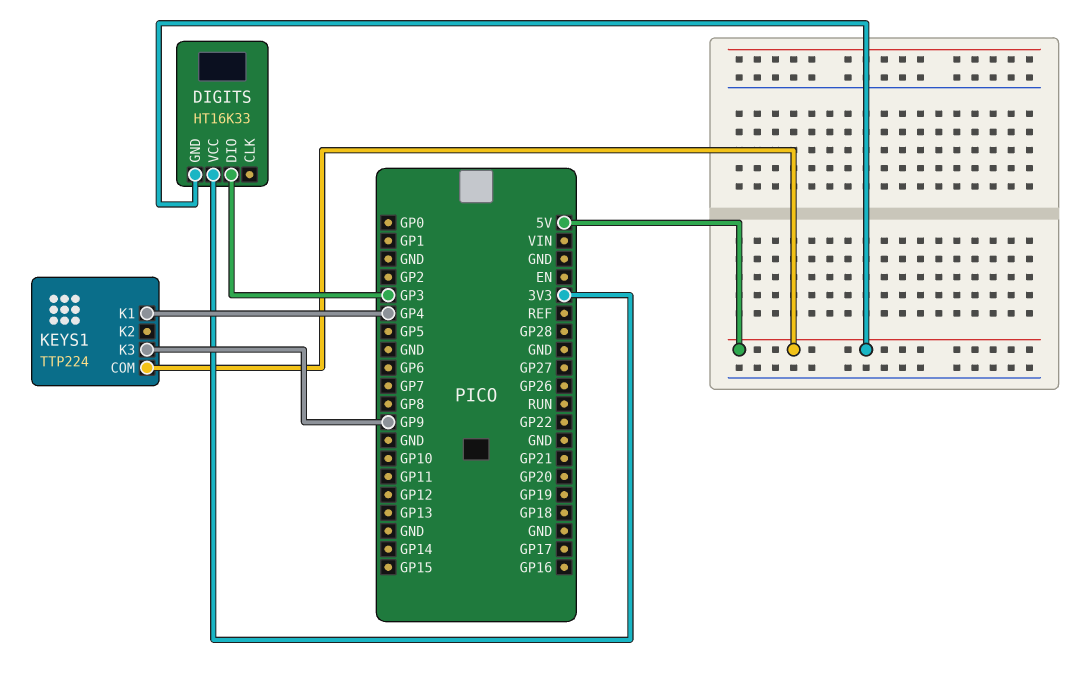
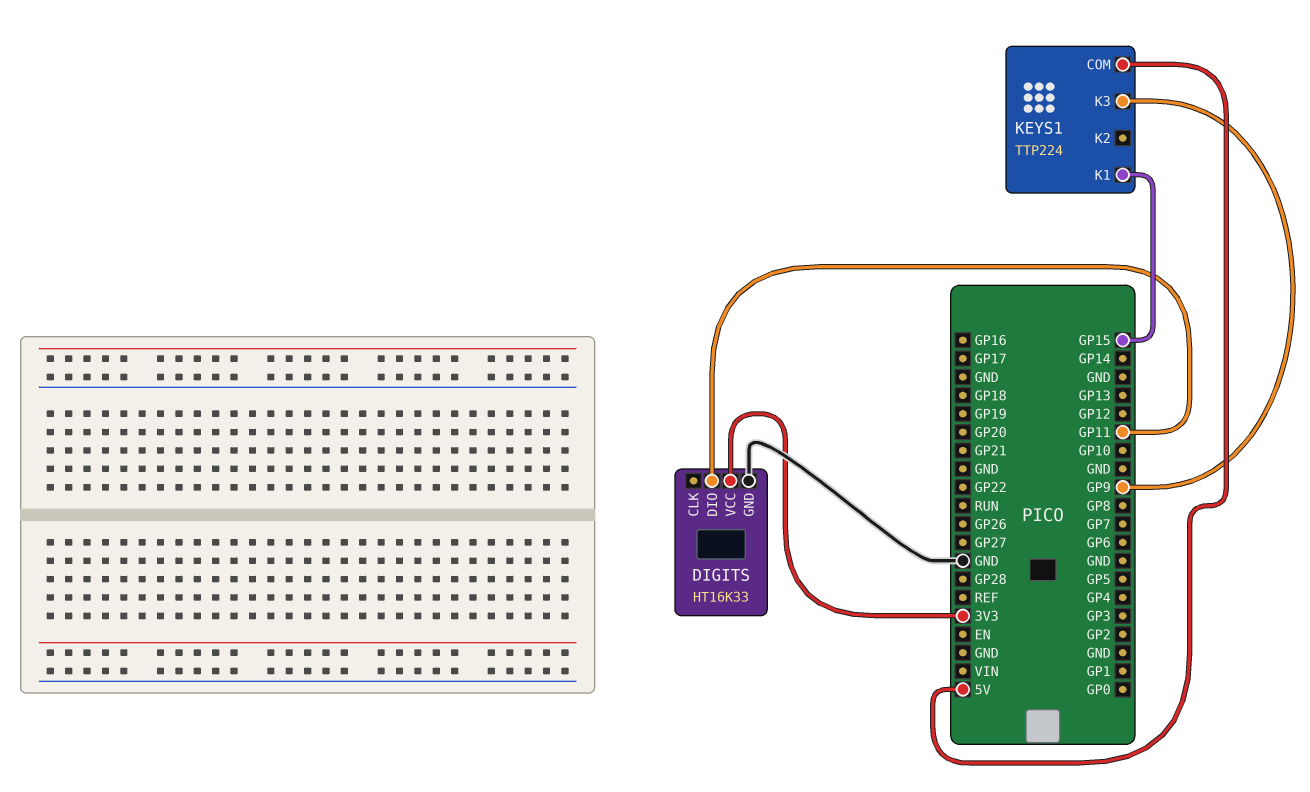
DIGITS pin DIO: GP3 -> GP11
DIGITS pin GND: 5V -> GND
KEYS1 pin K1: GP4 -> GP15

